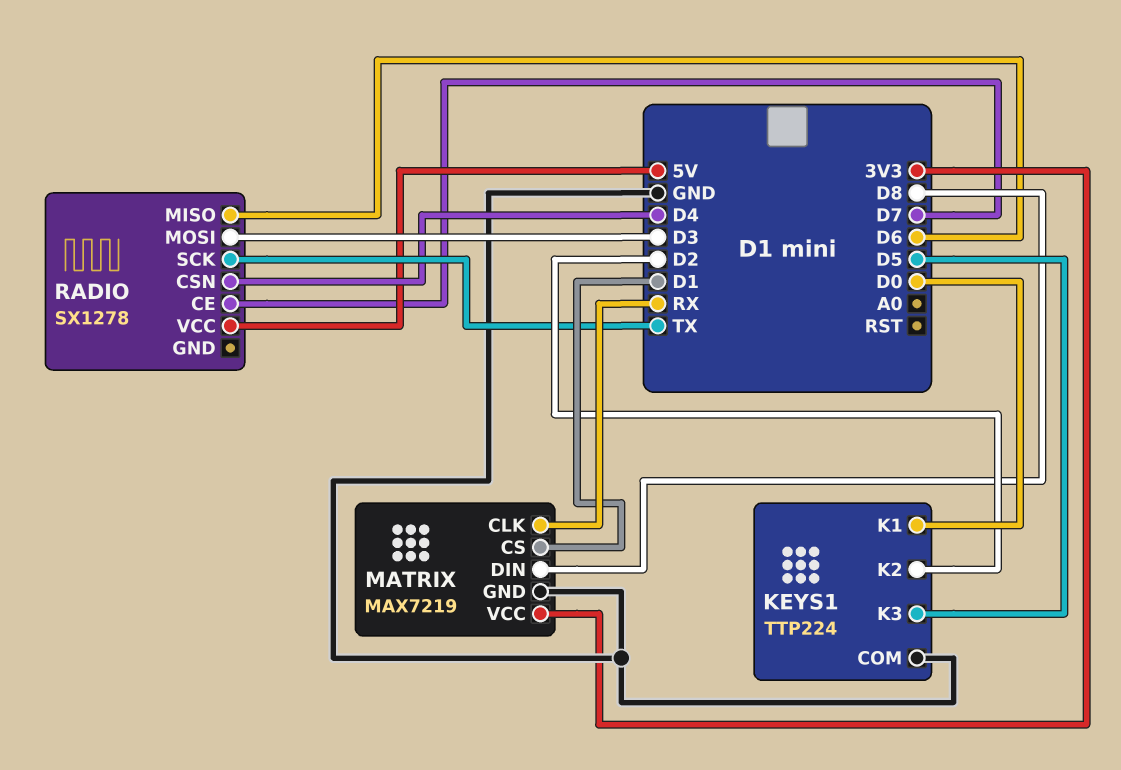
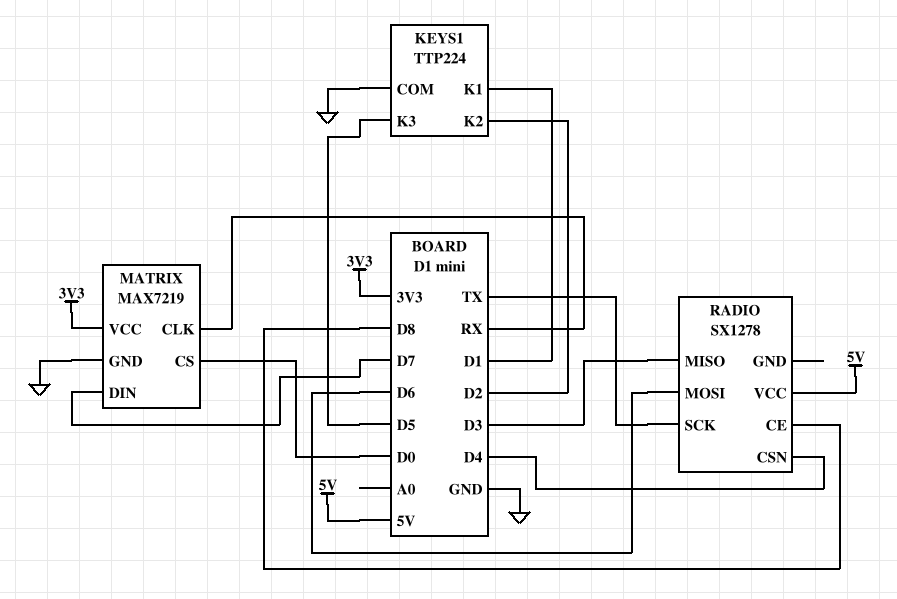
KEYS1 pin K1: D0 -> D1
MATRIX pin CS: D1 -> D0
MATRIX pin DIN: D8 -> D7
RADIO pin CE: D7 -> D8
RADIO pin MISO: D6 -> D3
RADIO pin MOSI: D3 -> D6

